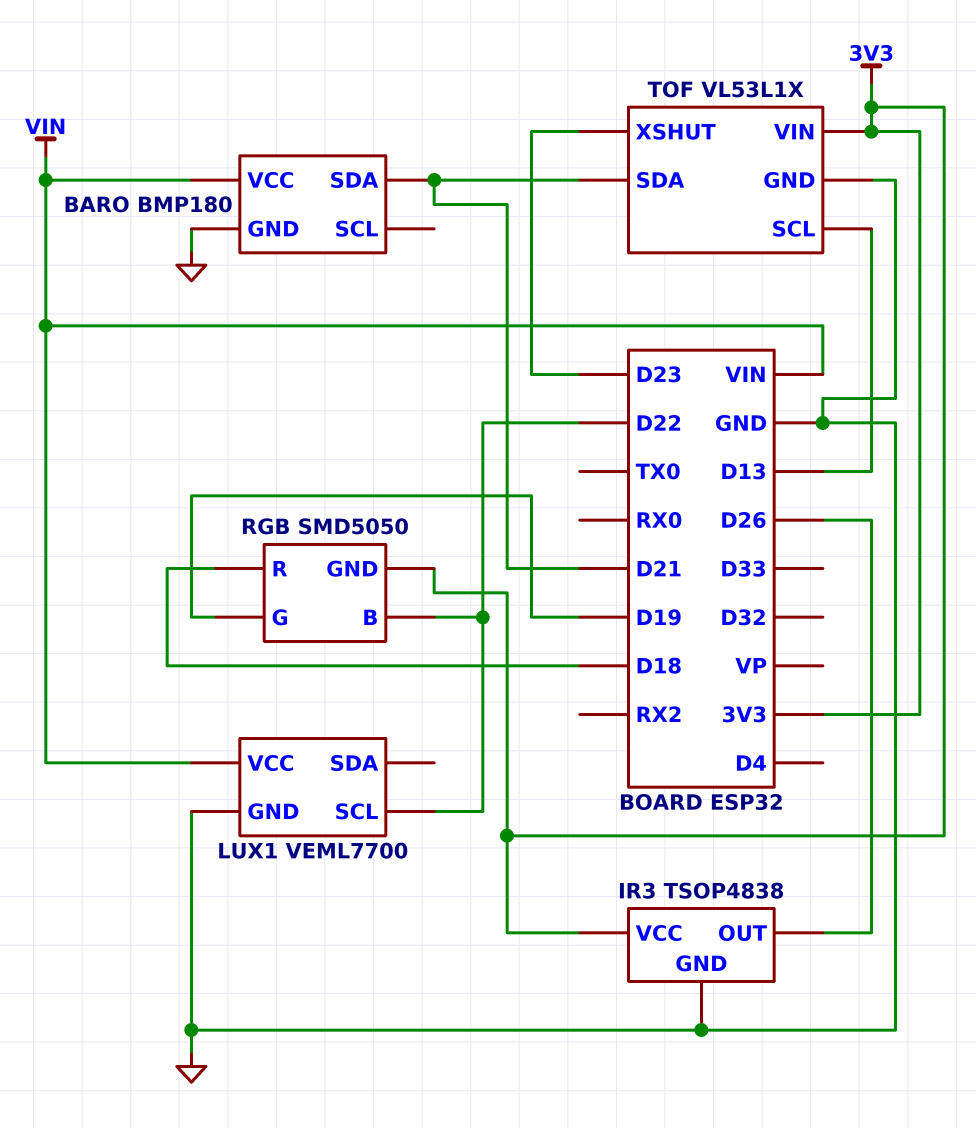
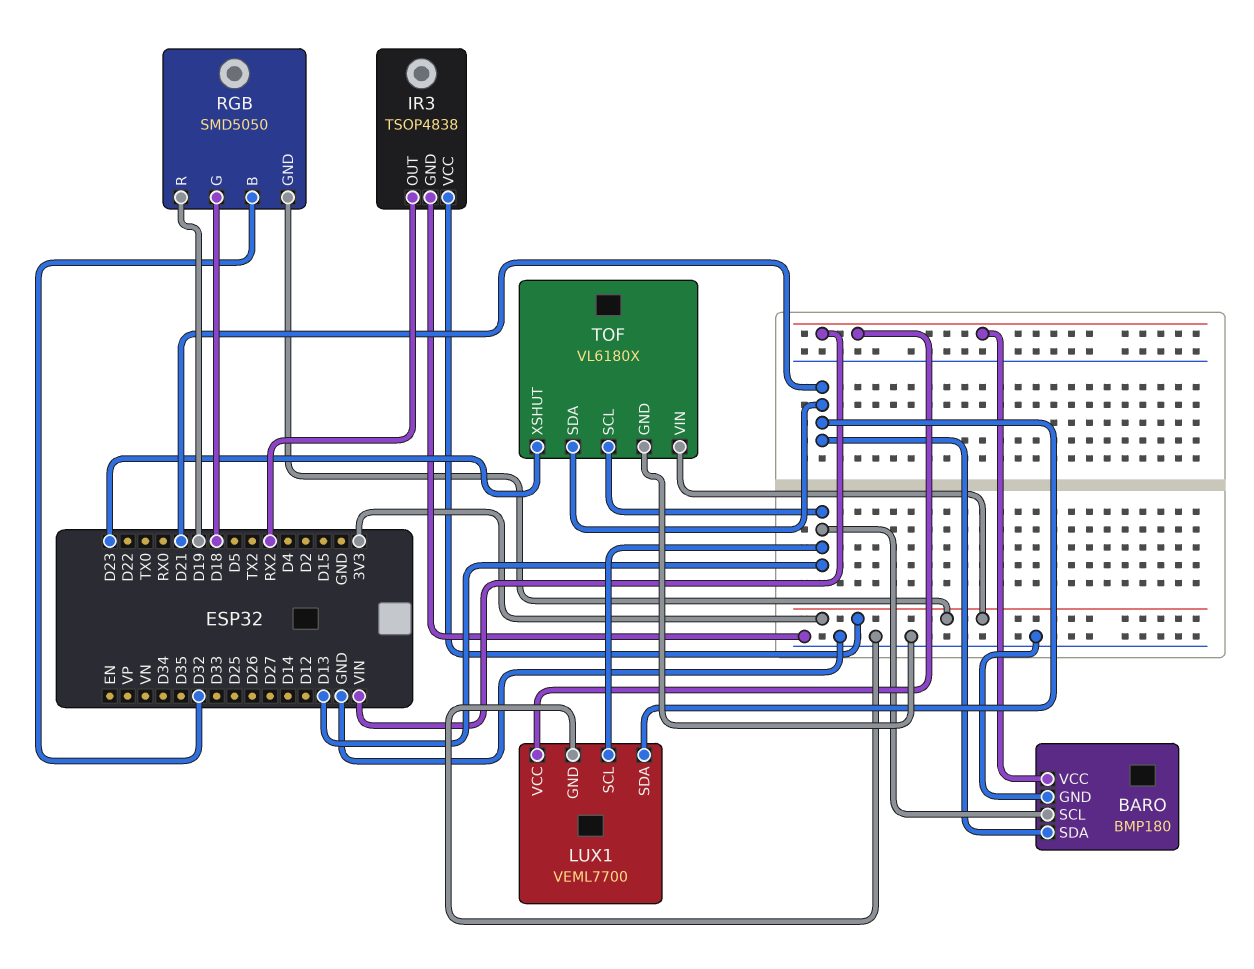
BARO pin SCL: none -> D13
IR3 pin OUT: D26 -> RX2
LUX1 pin SCL: D22 -> D13
LUX1 pin SDA: none -> D21
RGB pin B: D22 -> D32
RGB pin G: D19 -> D18
RGB pin R: D18 -> D19
TOF: VL53L1X -> VL6180X

